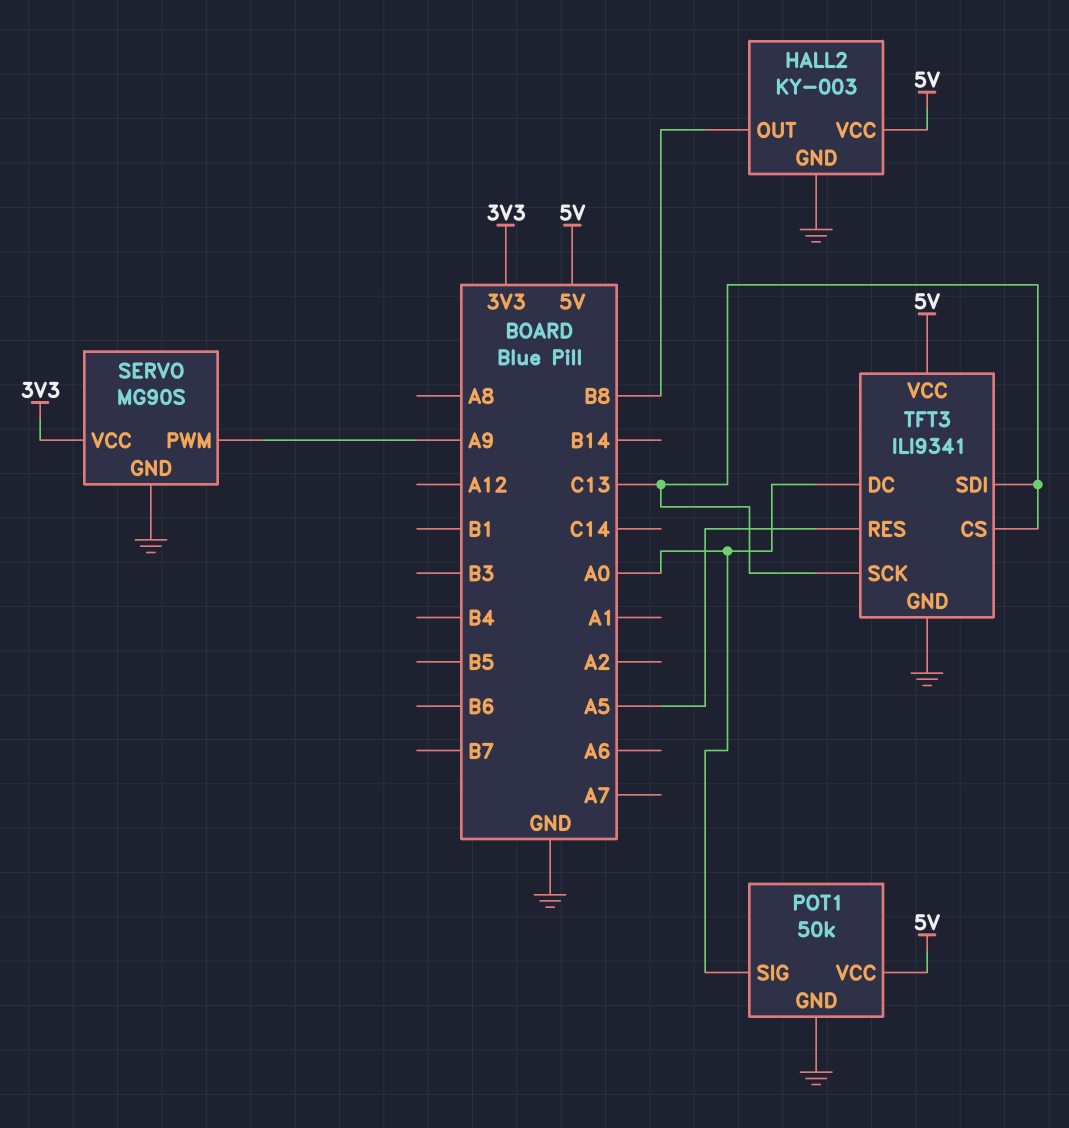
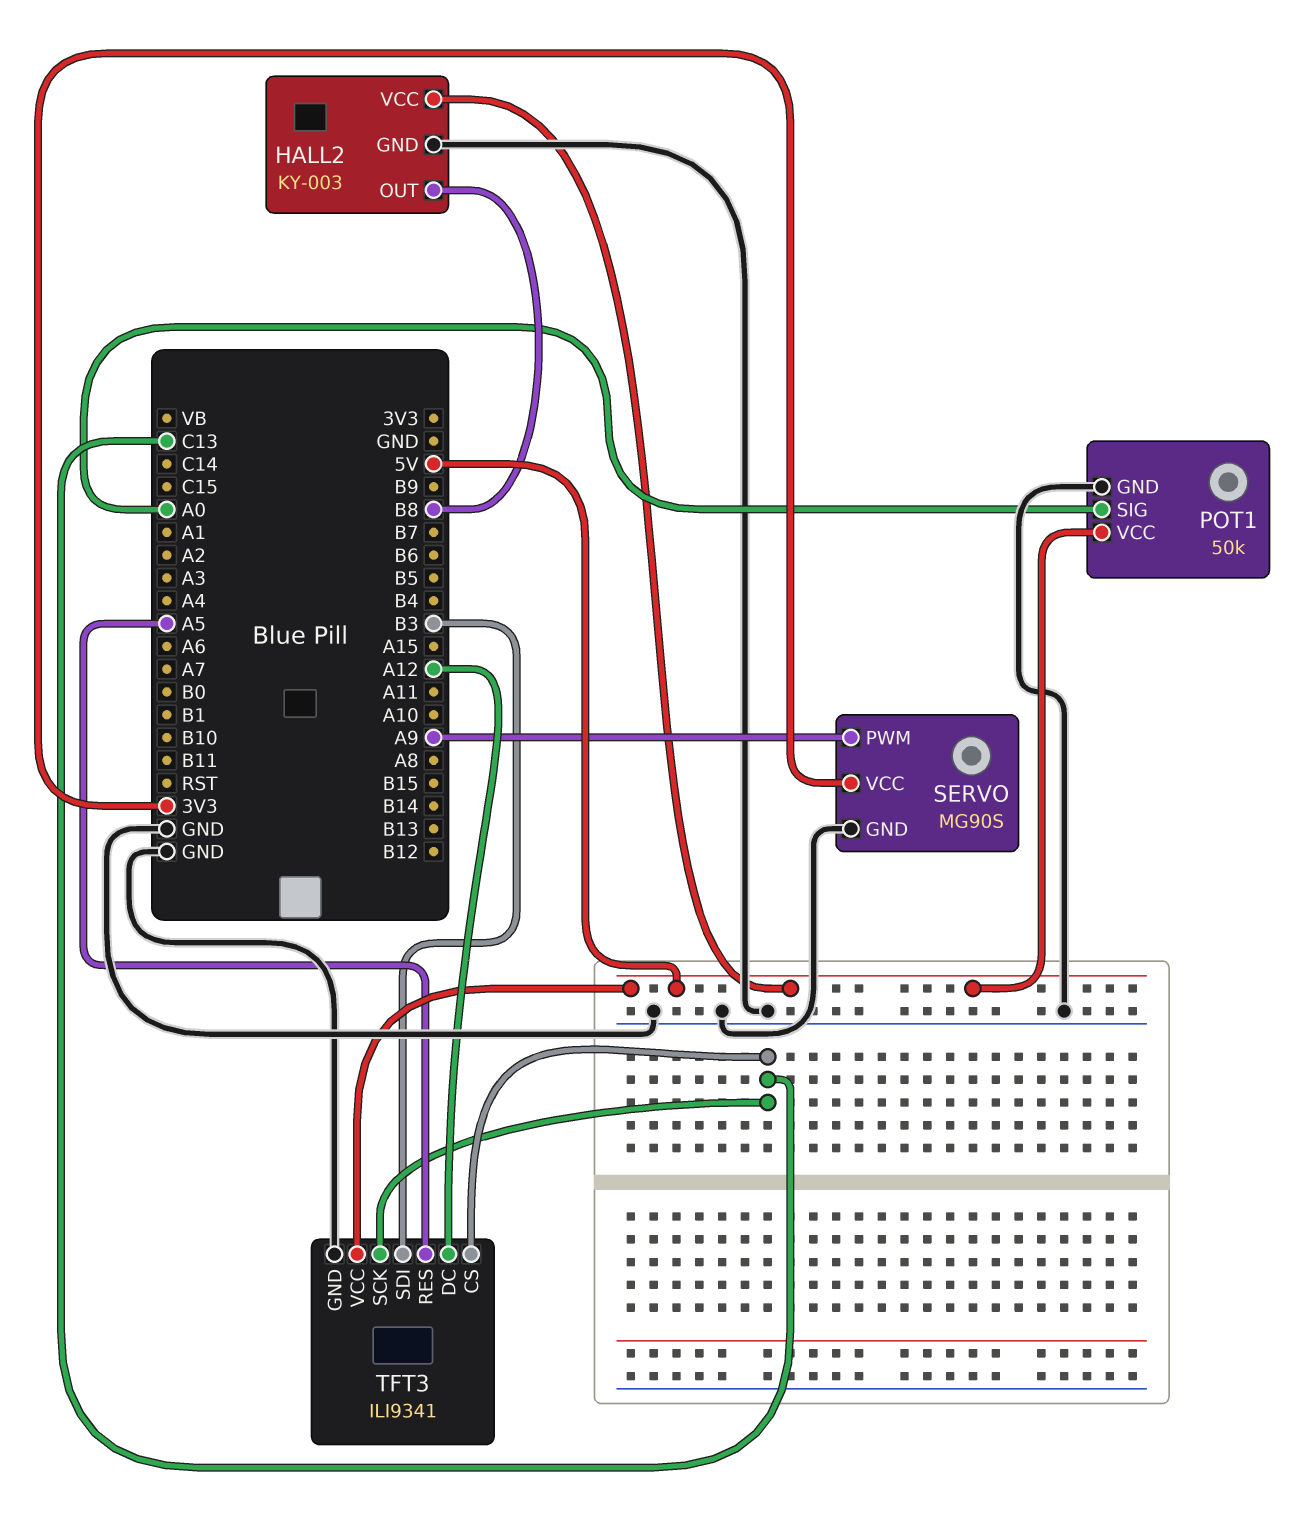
TFT3 pin DC: A0 -> A12
TFT3 pin SDI: C13 -> B3

